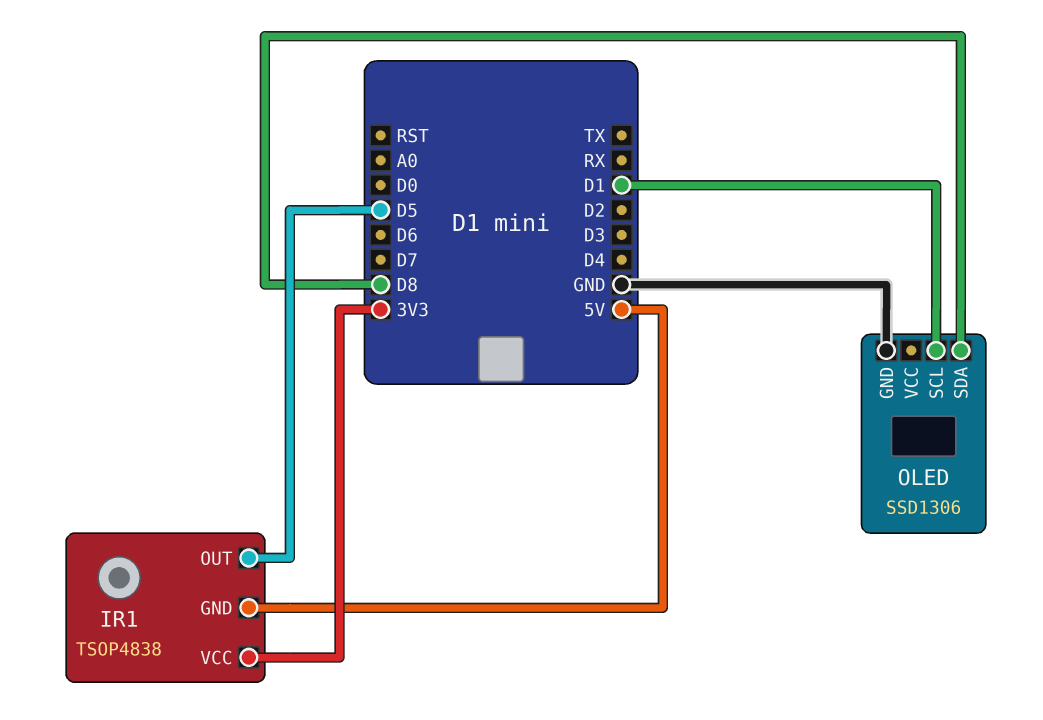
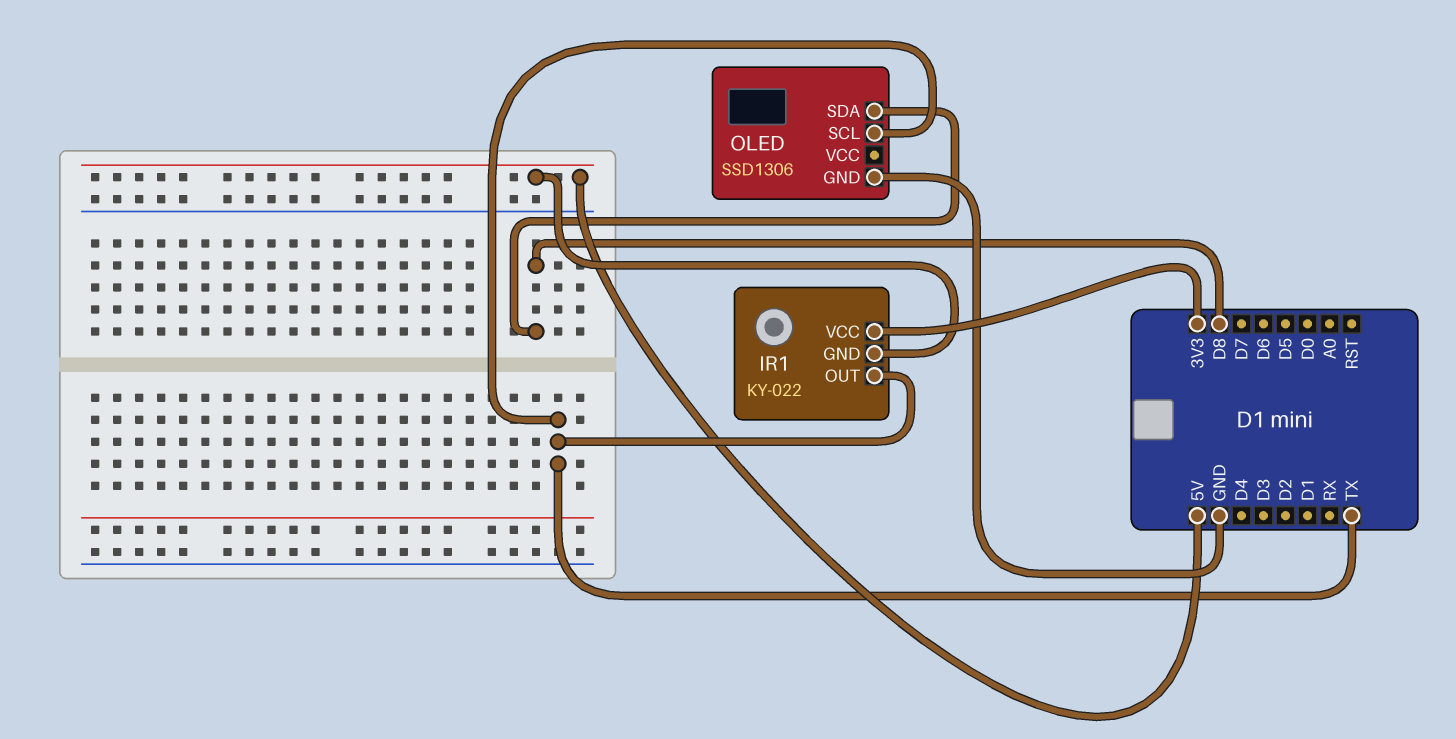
IR1: TSOP4838 -> KY-022
IR1 pin OUT: D5 -> TX
OLED pin SCL: D1 -> TX

